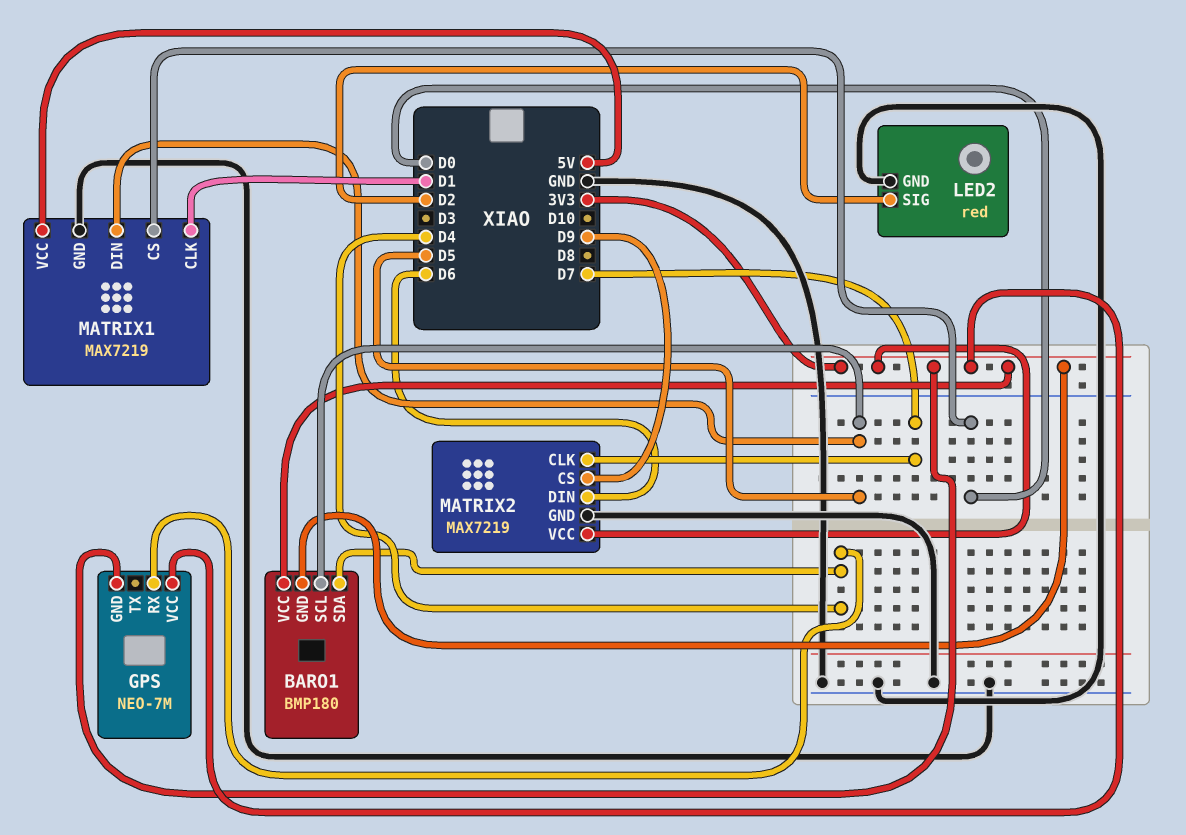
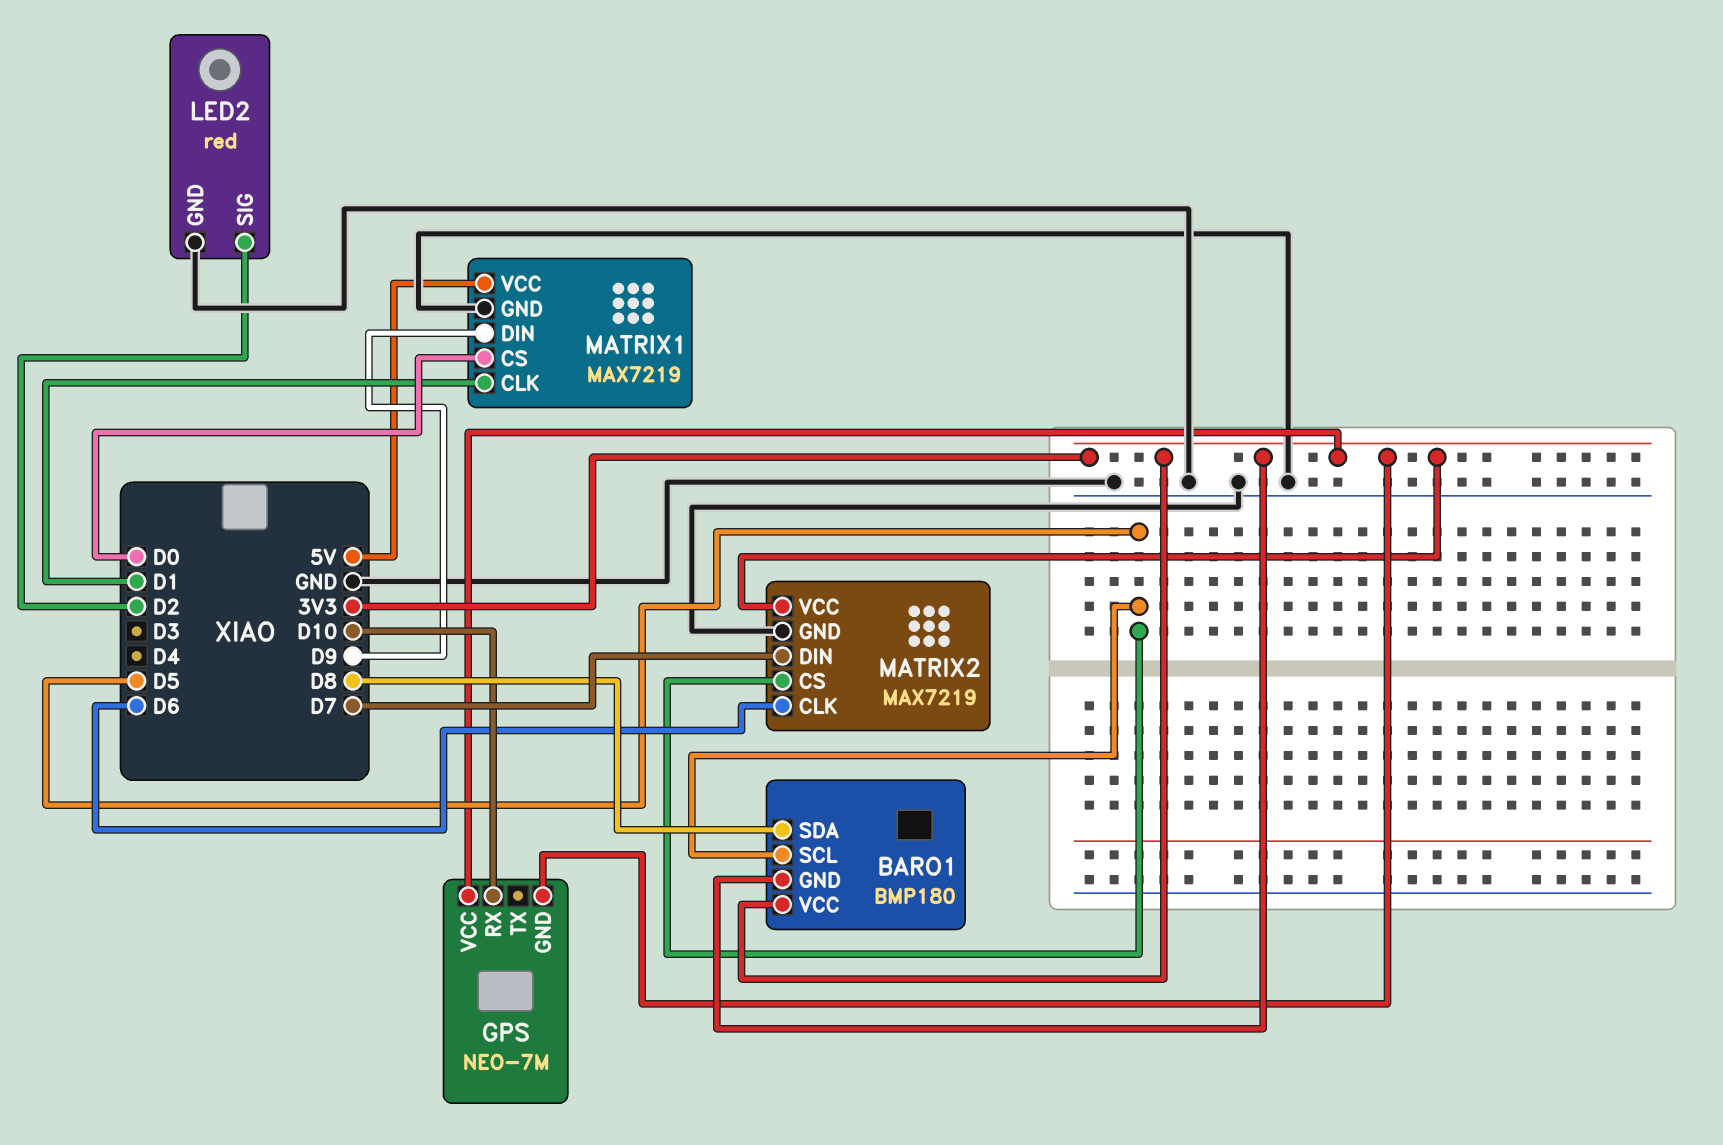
BARO1 pin SDA: D4 -> D8
GPS pin RX: D4 -> D10
MATRIX1 pin DIN: D5 -> D9
MATRIX2 pin CLK: D7 -> D6
MATRIX2 pin CS: D9 -> D5
MATRIX2 pin DIN: D6 -> D7

